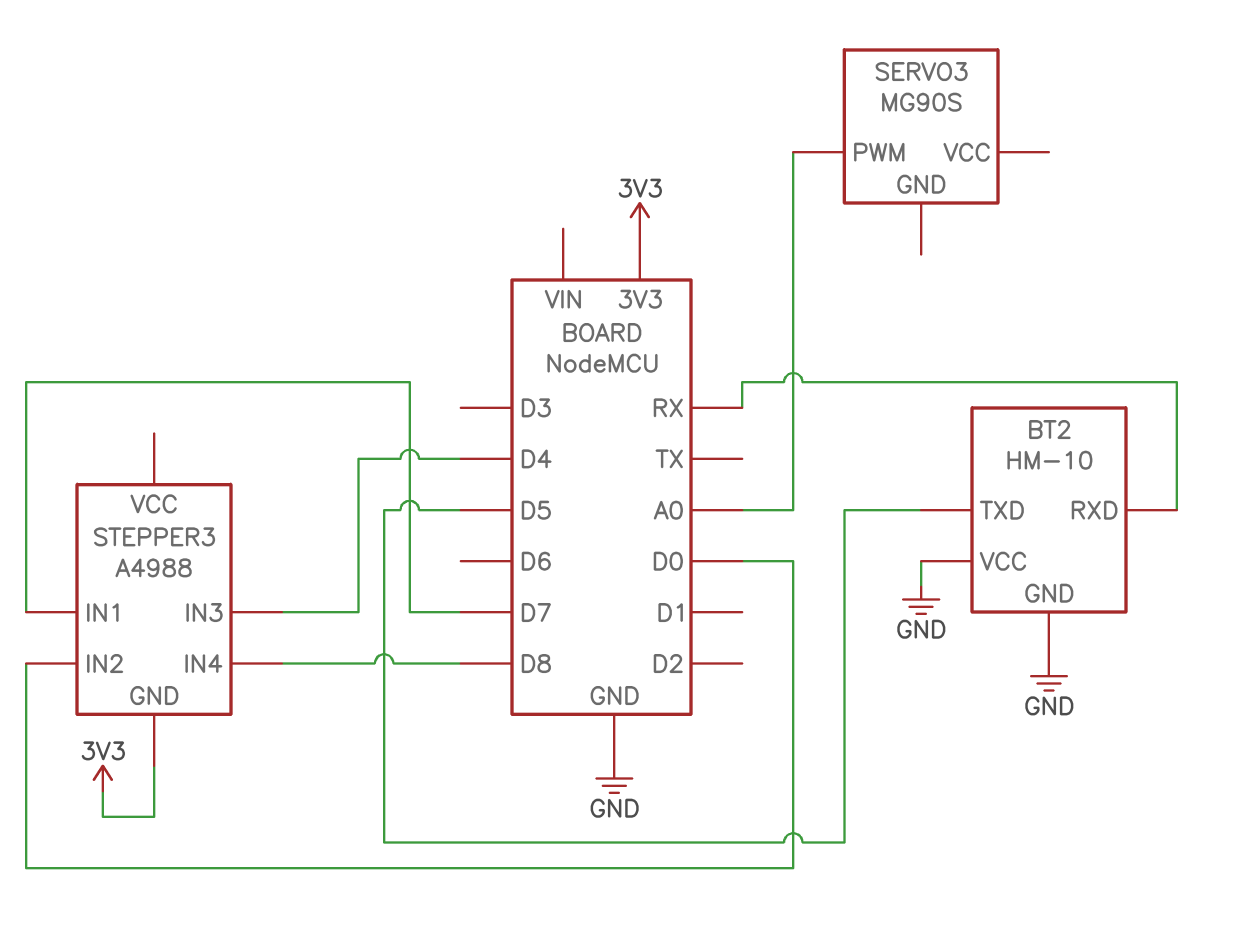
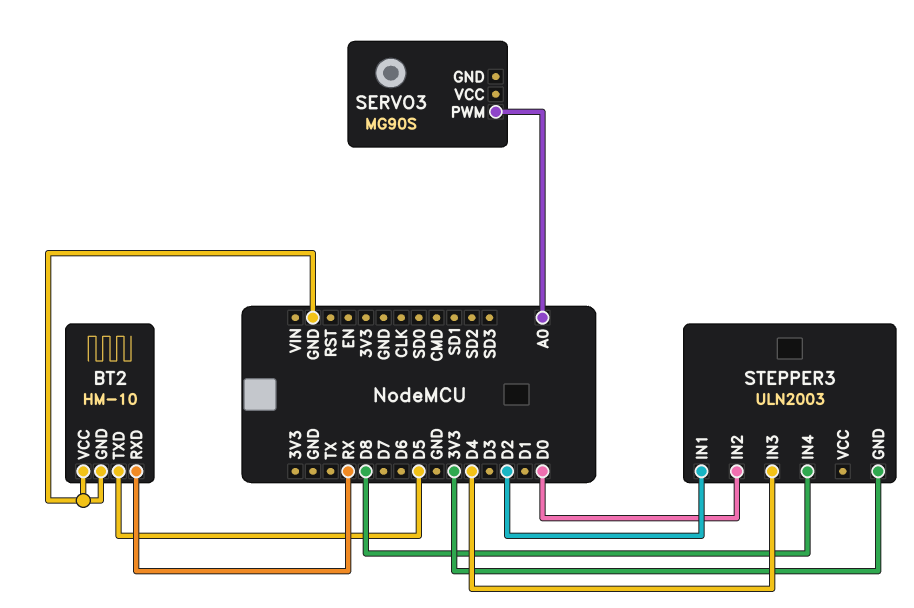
STEPPER3: A4988 -> ULN2003
STEPPER3 pin IN1: D7 -> D2

